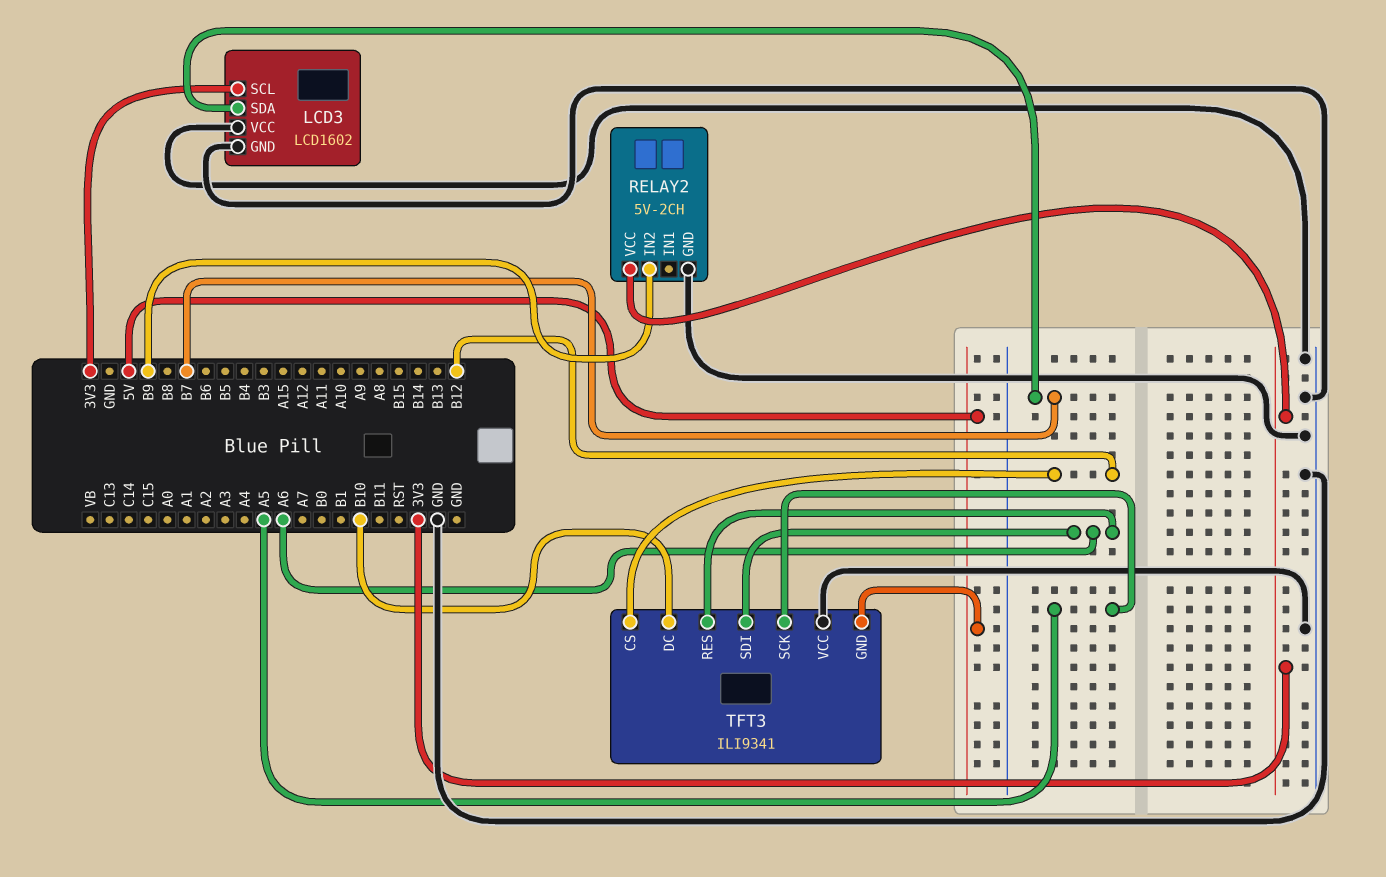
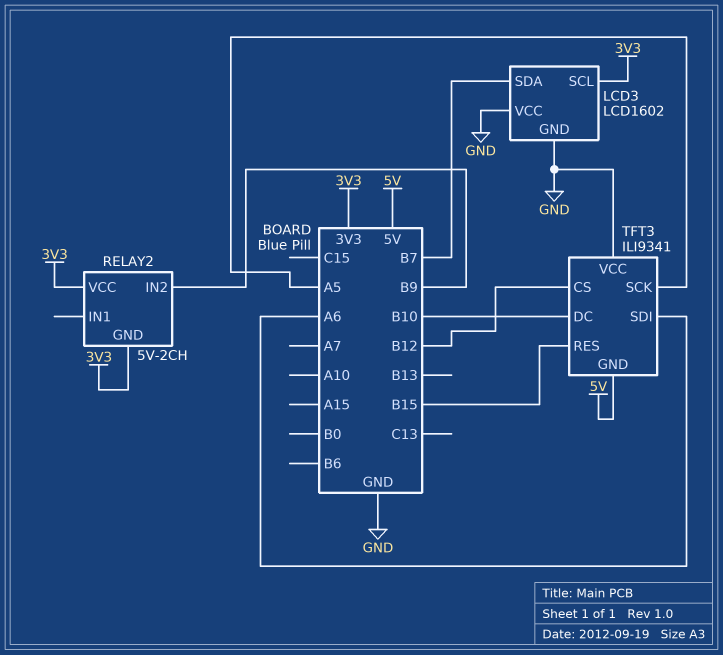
RELAY2 pin GND: GND -> 3V3
TFT3 pin RES: A6 -> B15

